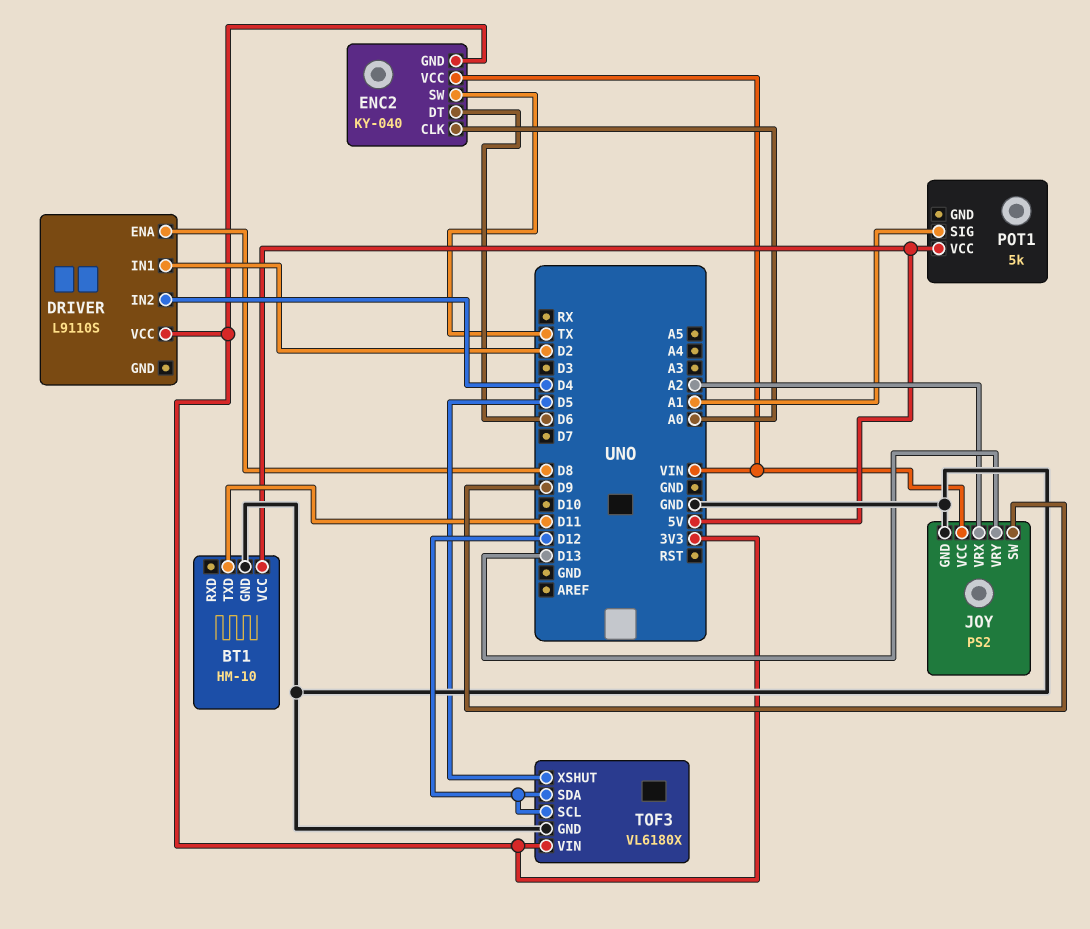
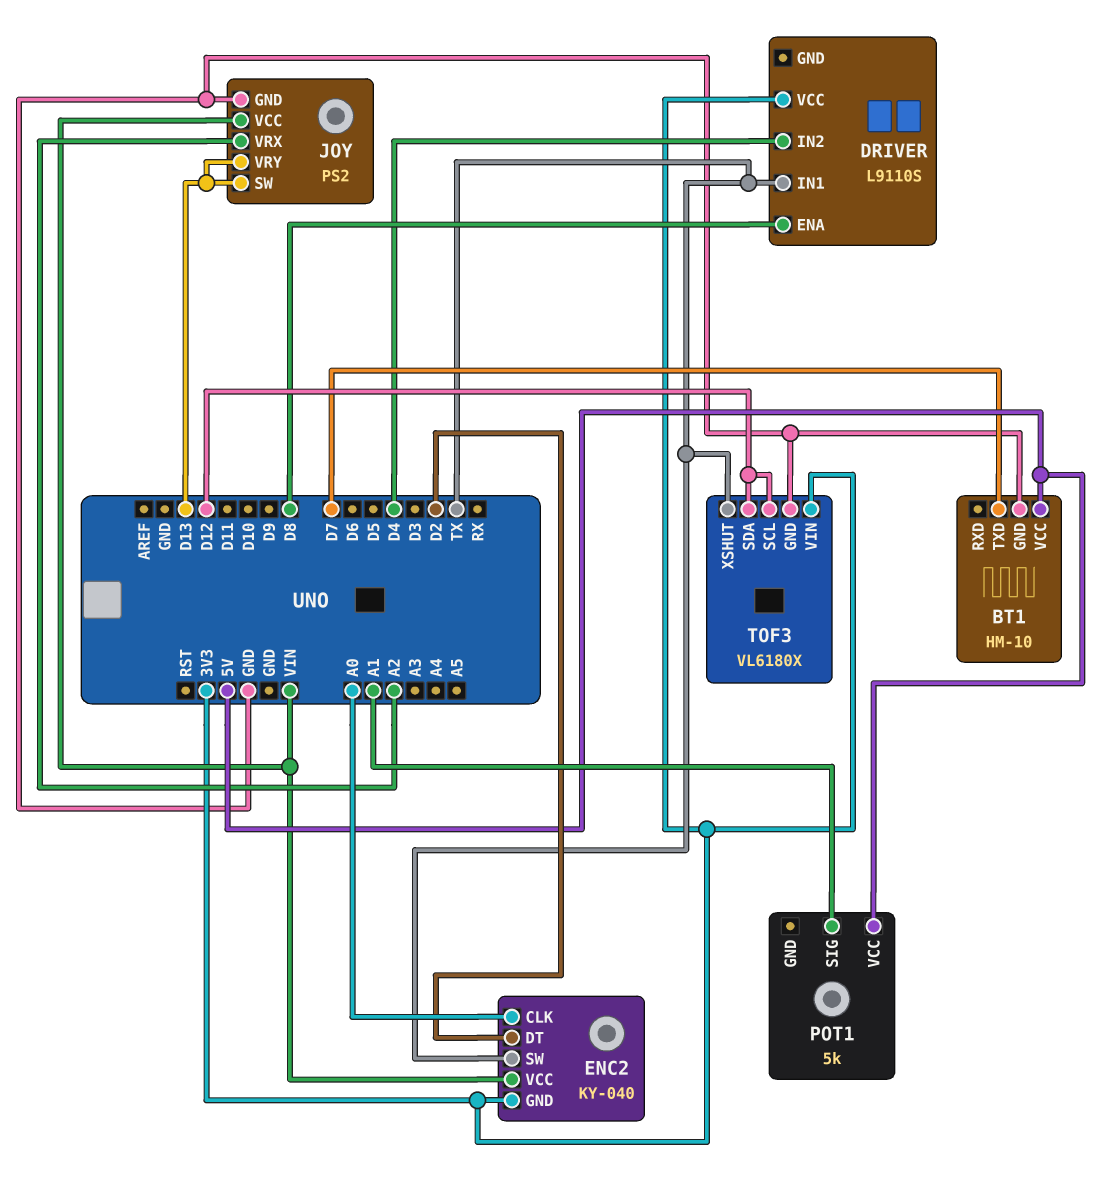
BT1 pin TXD: D11 -> D7
DRIVER pin IN1: D2 -> TX
ENC2 pin DT: D6 -> D2
JOY pin SW: D9 -> D13
TOF3 pin XSHUT: D5 -> TX

